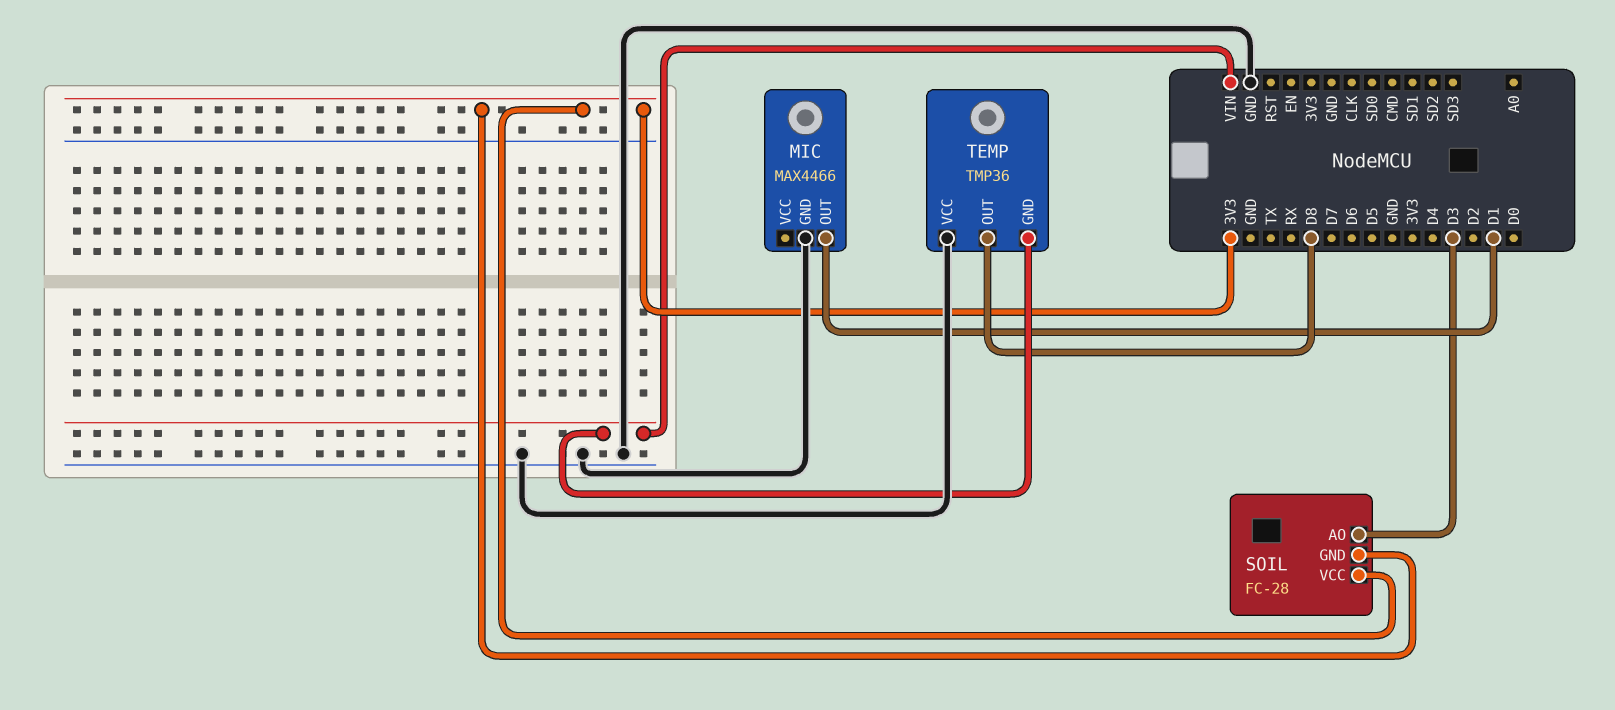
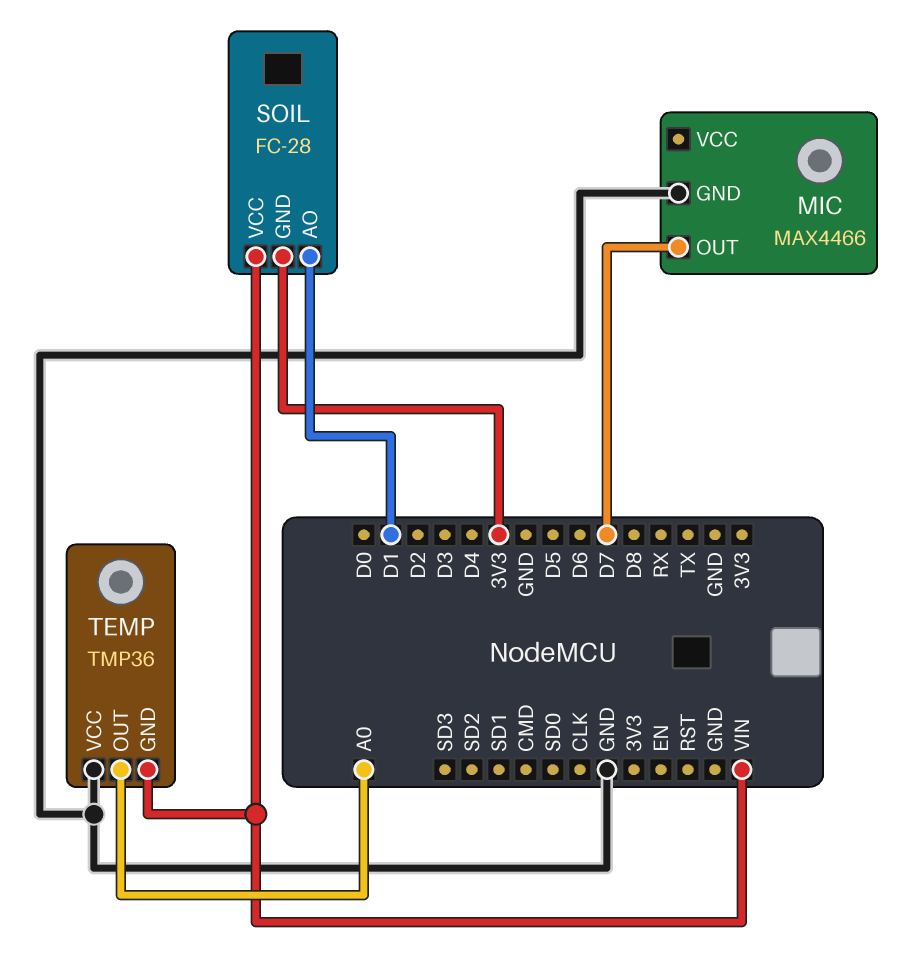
MIC pin OUT: D1 -> D7
SOIL pin AO: D3 -> D1
SOIL pin VCC: 3V3 -> VIN
TEMP pin OUT: D8 -> A0

